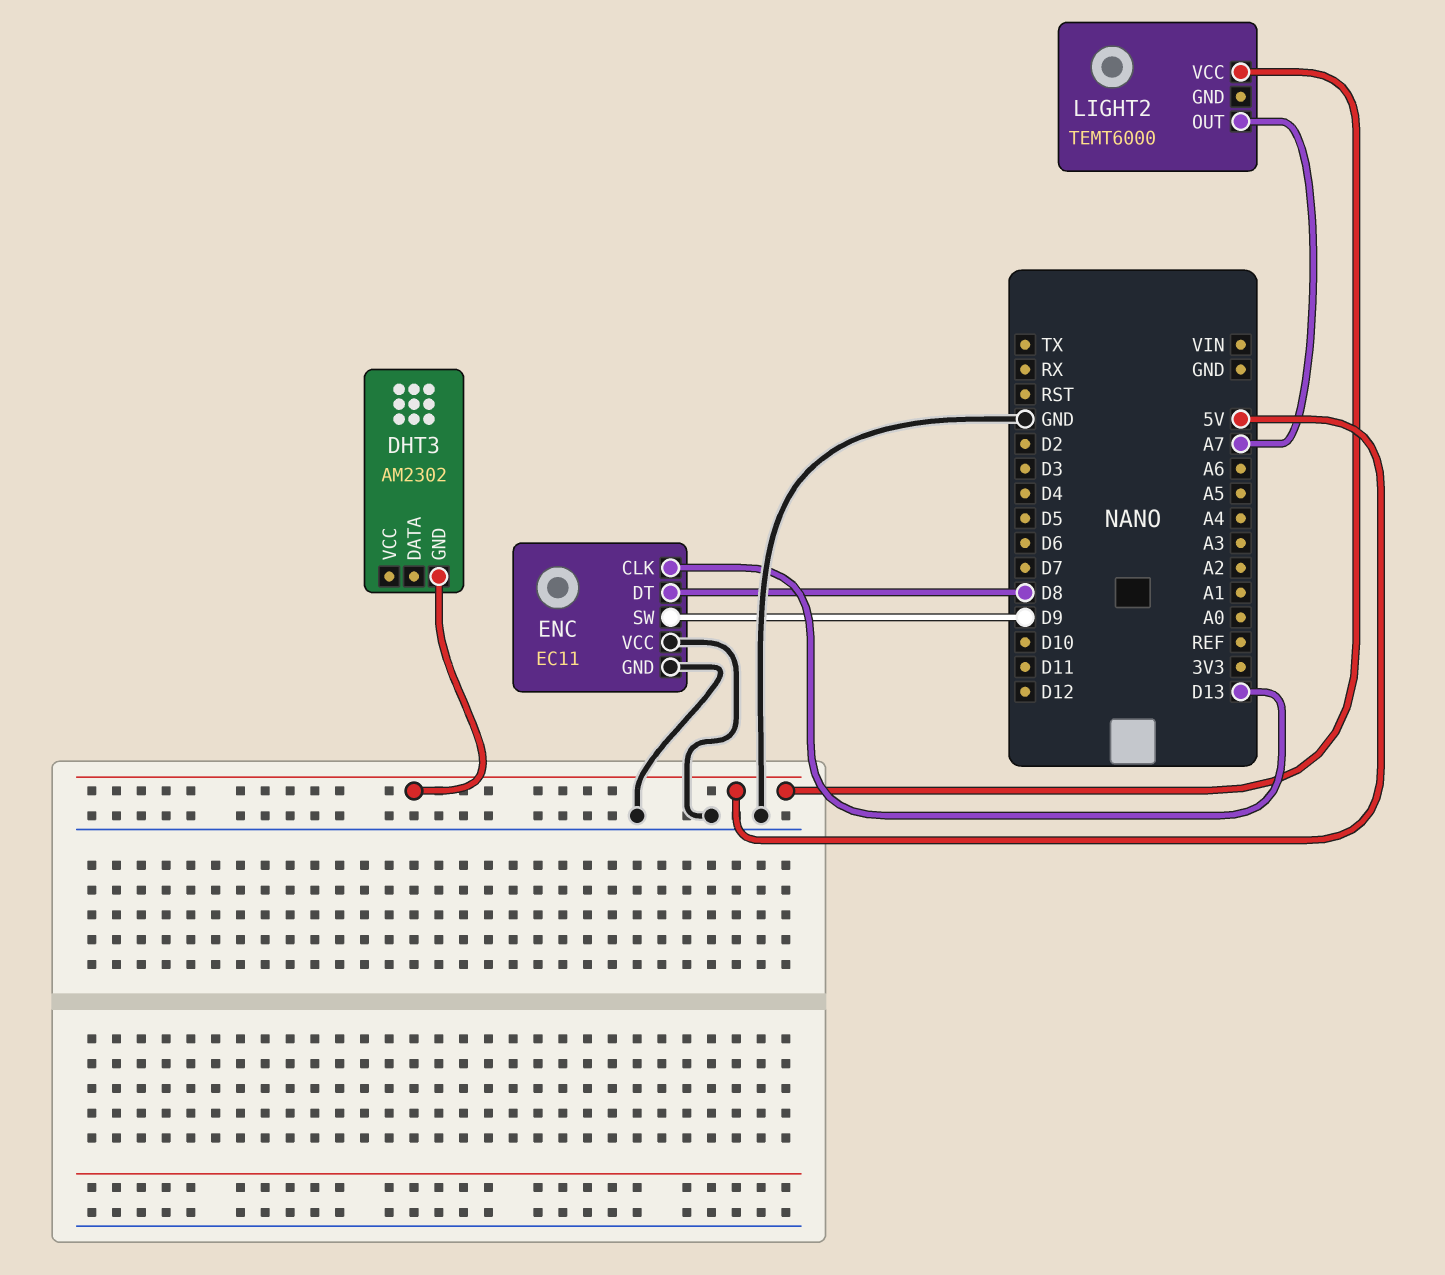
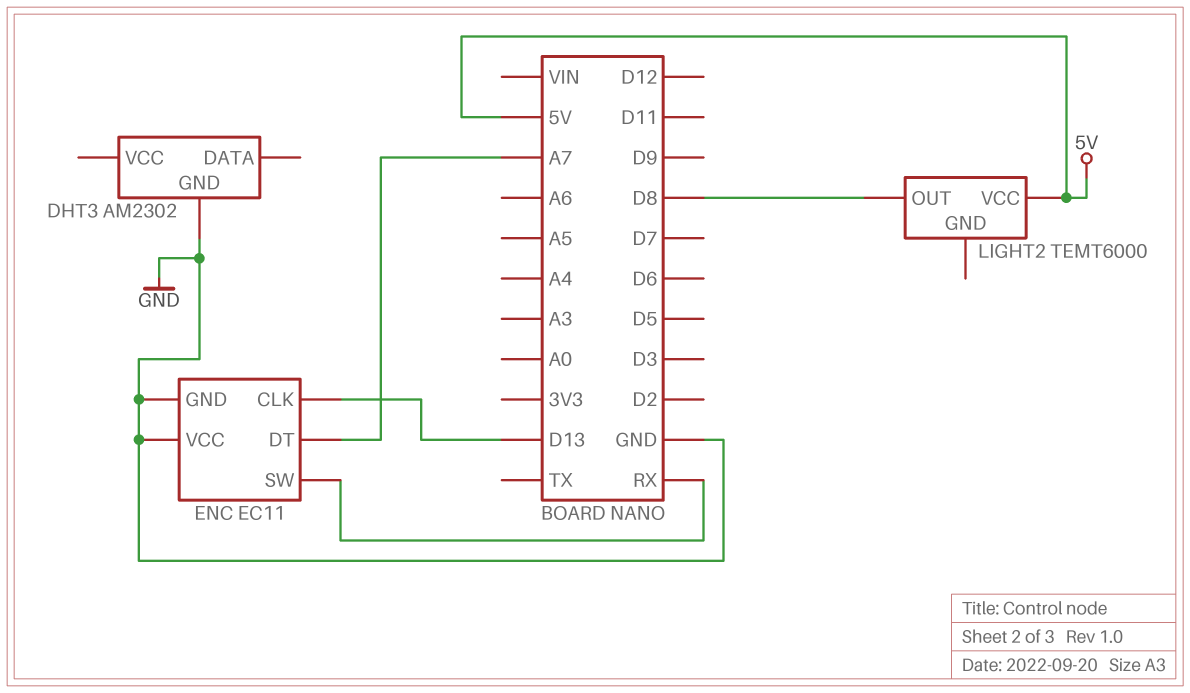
DHT3 pin GND: 5V -> GND
ENC pin DT: D8 -> A7
ENC pin SW: D9 -> RX
LIGHT2 pin OUT: A7 -> D8

